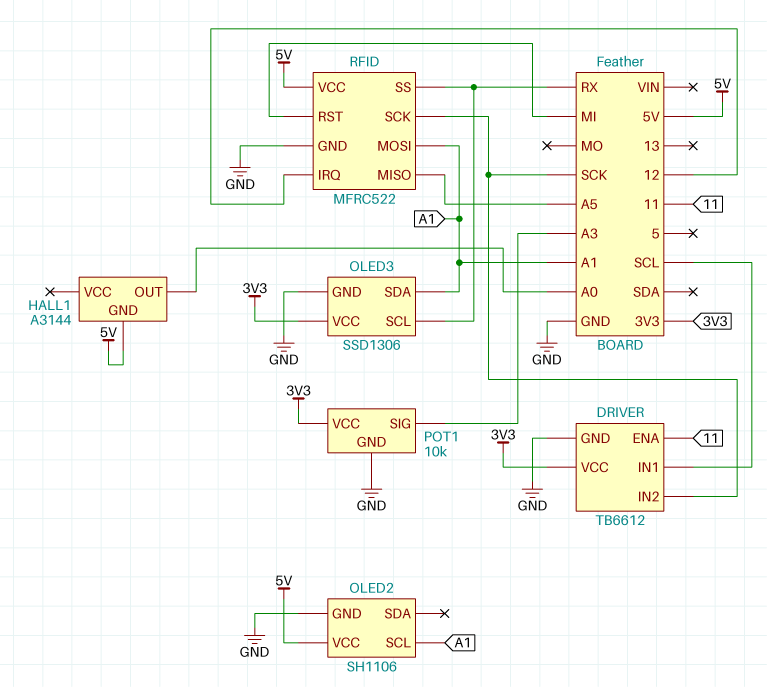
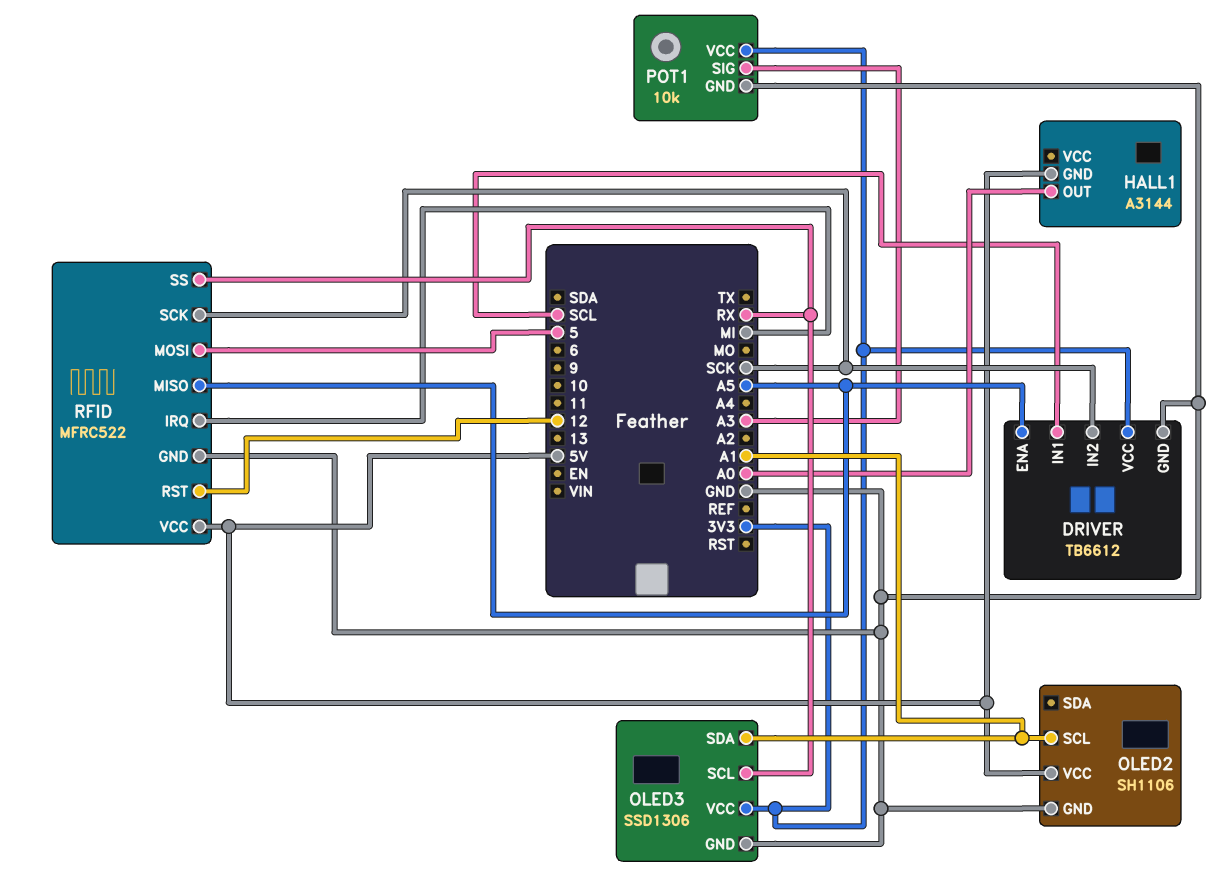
DRIVER pin ENA: 11 -> A5
RFID pin IRQ: 12 -> MI
RFID pin MOSI: A1 -> 5
RFID pin RST: MI -> 12

